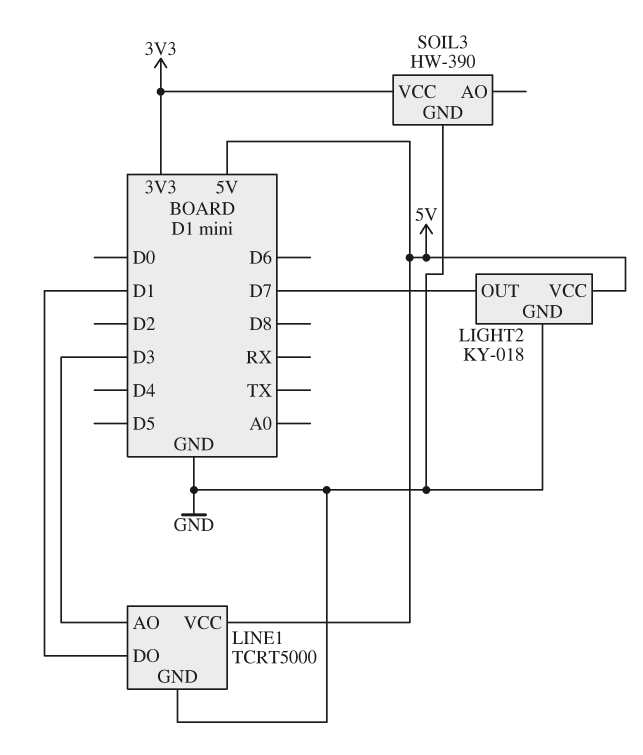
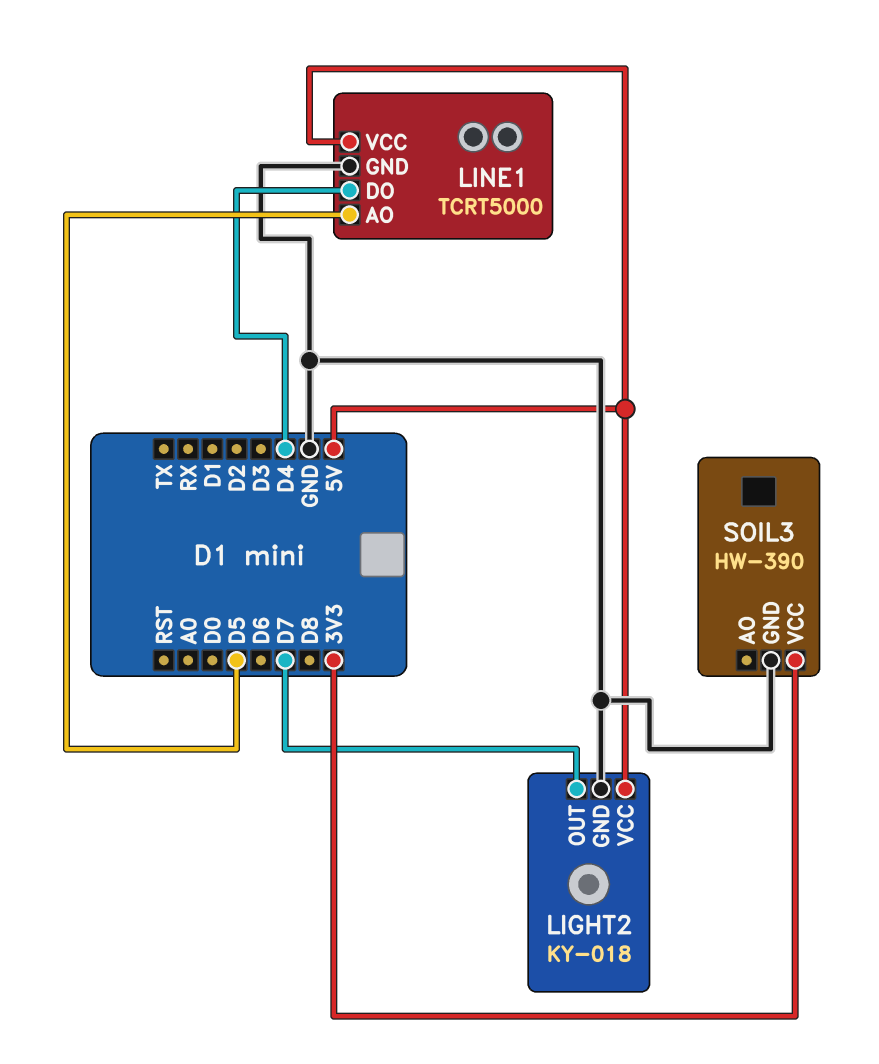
LINE1 pin AO: D3 -> D5
LINE1 pin DO: D1 -> D4

